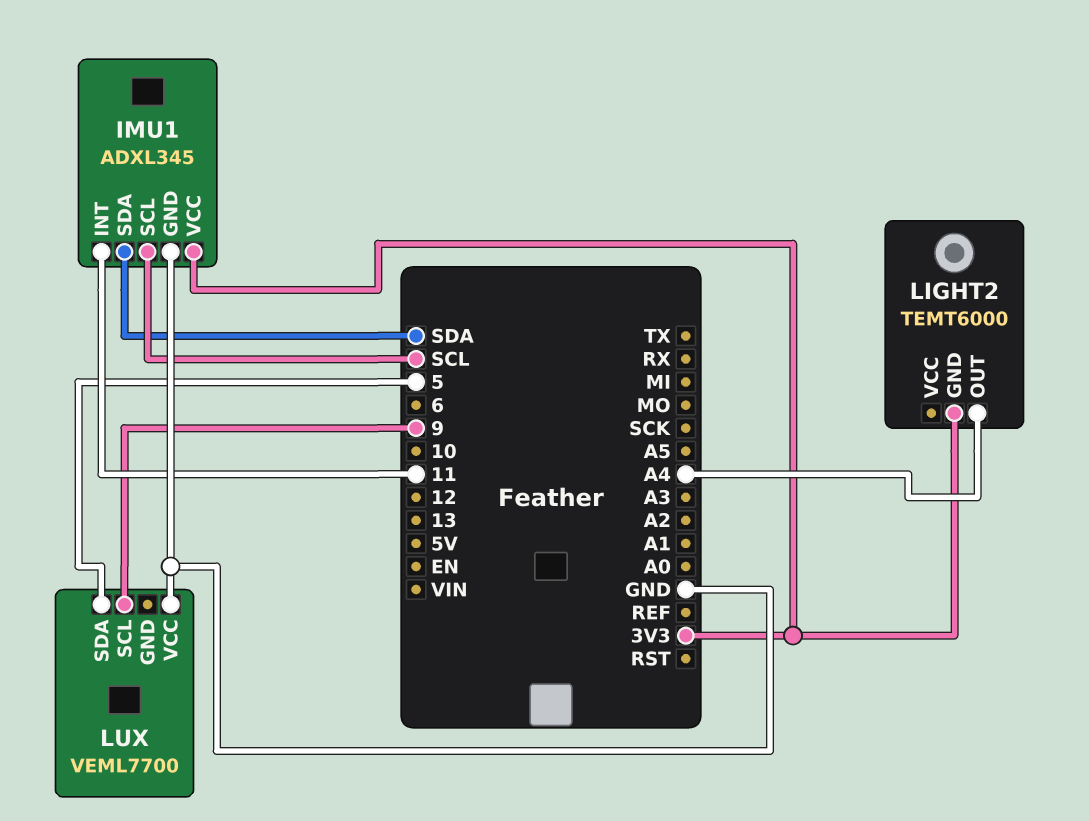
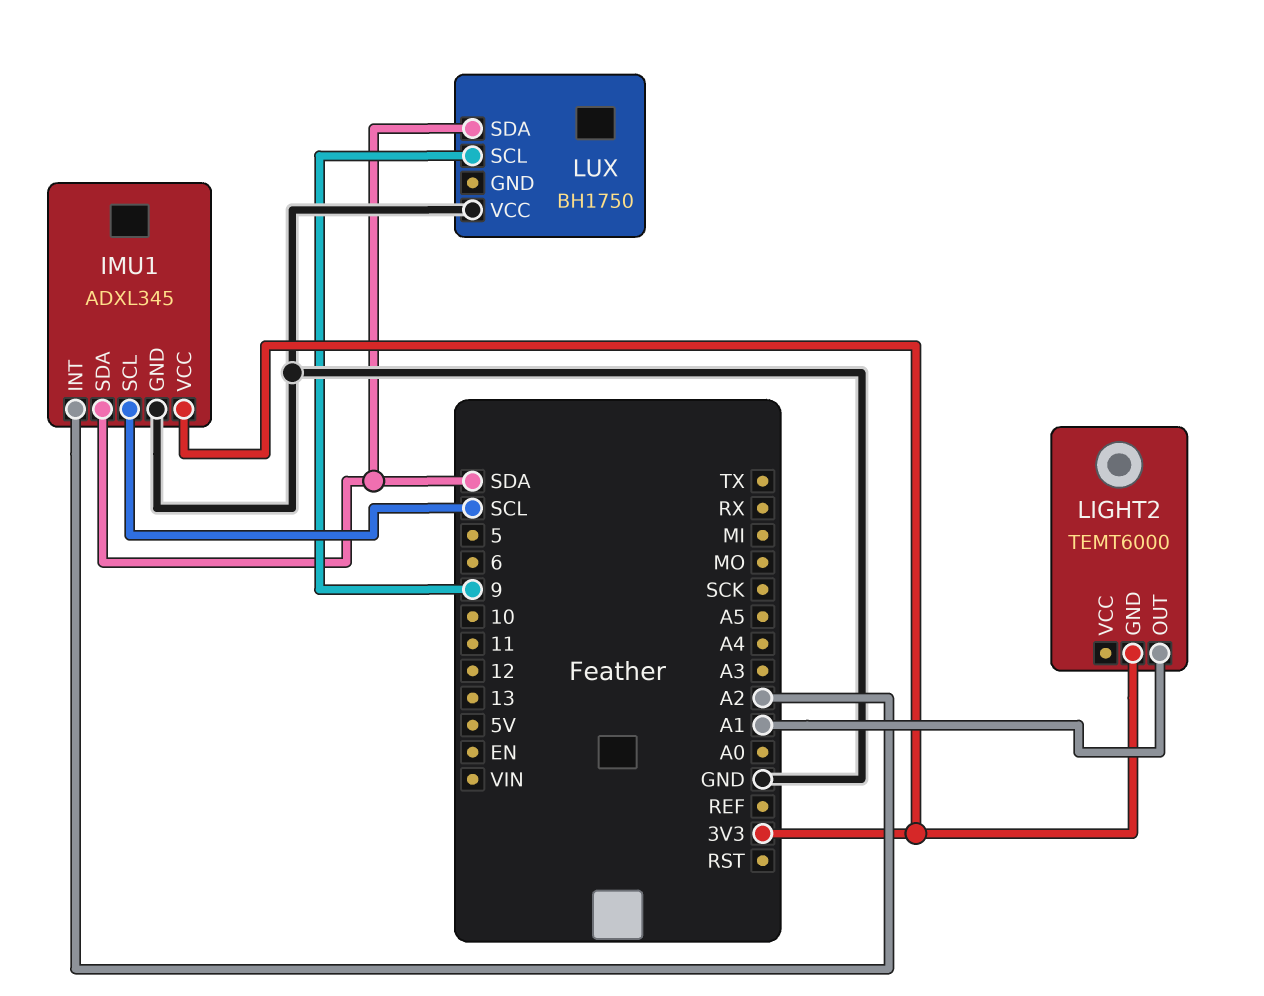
IMU1 pin INT: 11 -> A2
LIGHT2 pin OUT: A4 -> A1
LUX: VEML7700 -> BH1750
LUX pin SDA: 5 -> SDA

